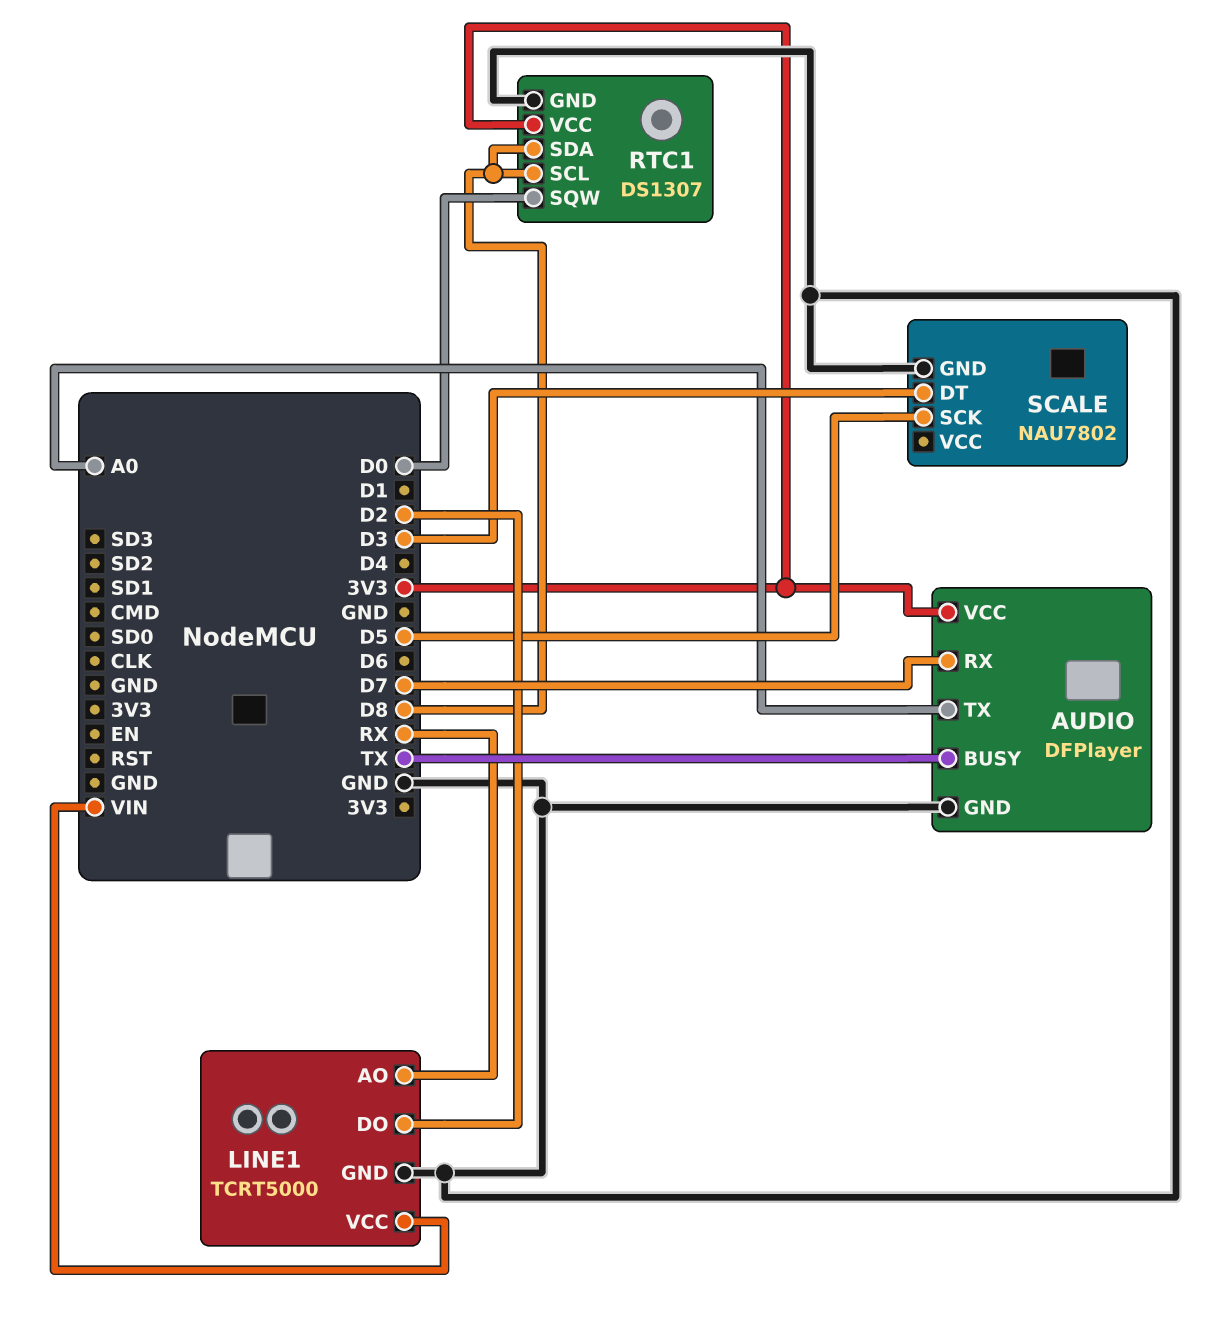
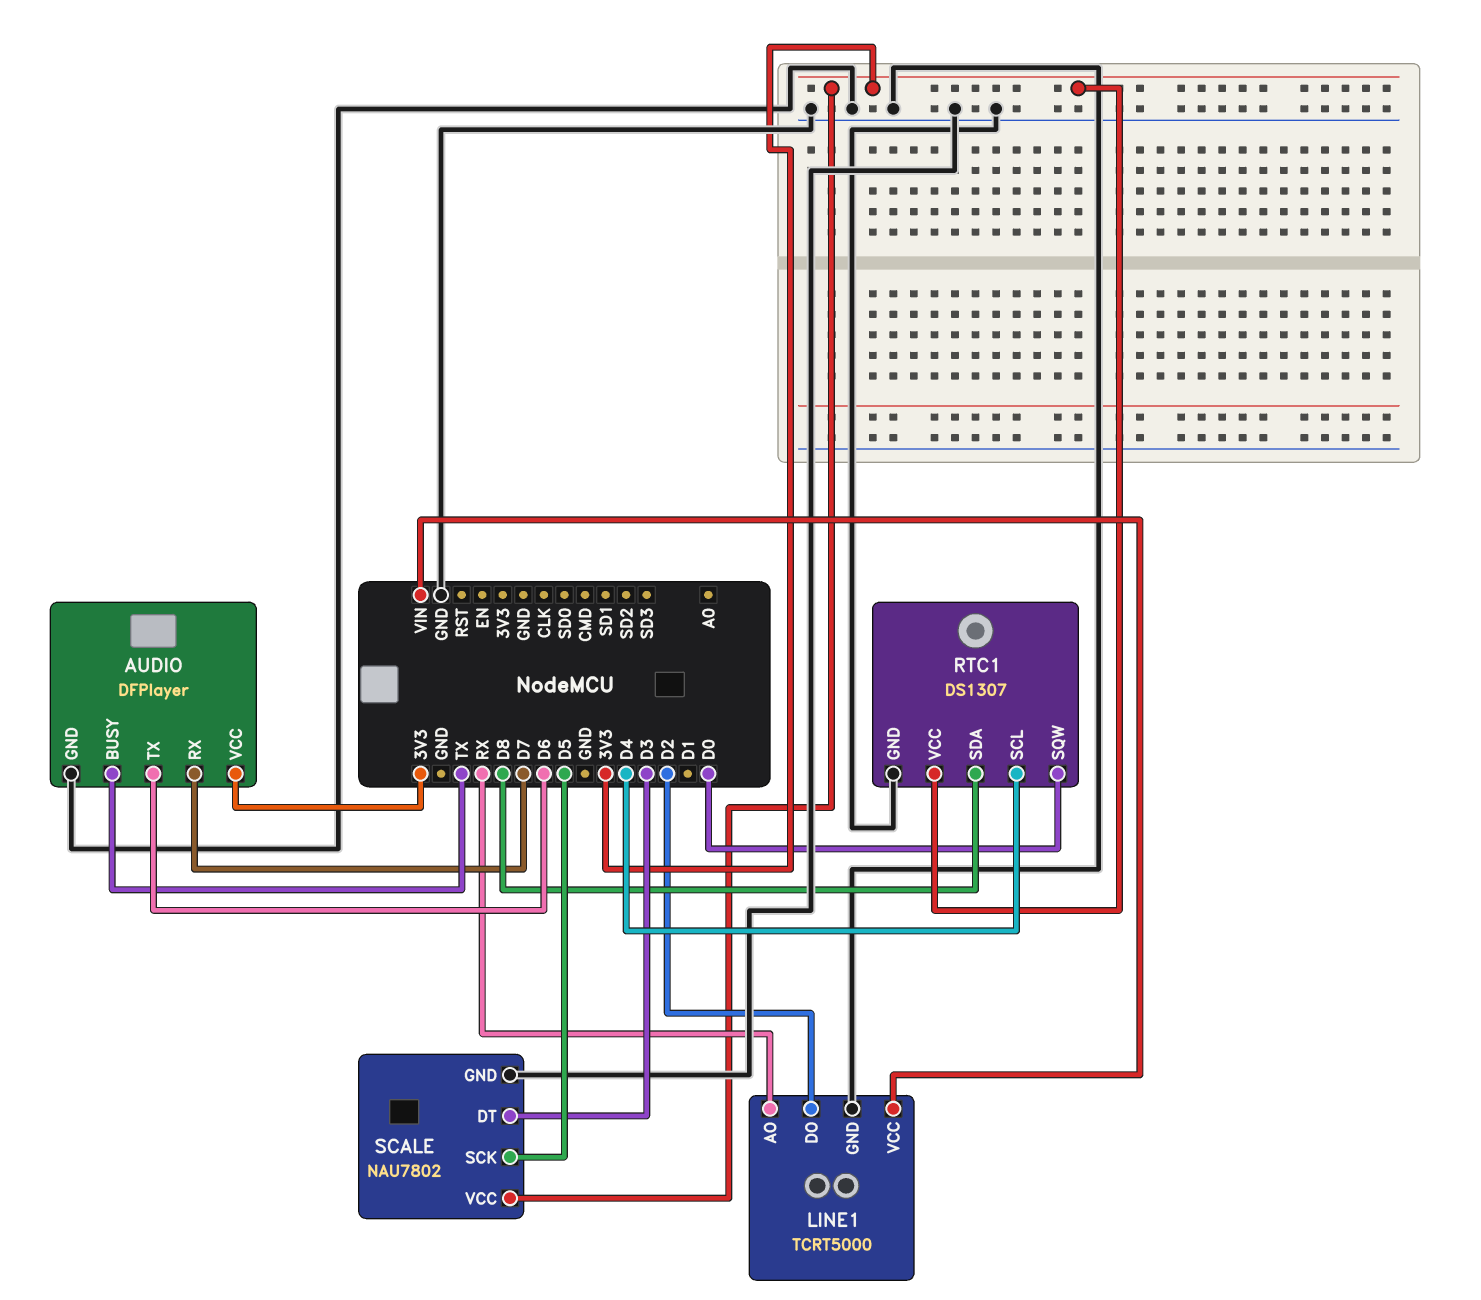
AUDIO pin TX: A0 -> D6
RTC1 pin SCL: D8 -> D4
SCALE pin VCC: none -> 3V3

